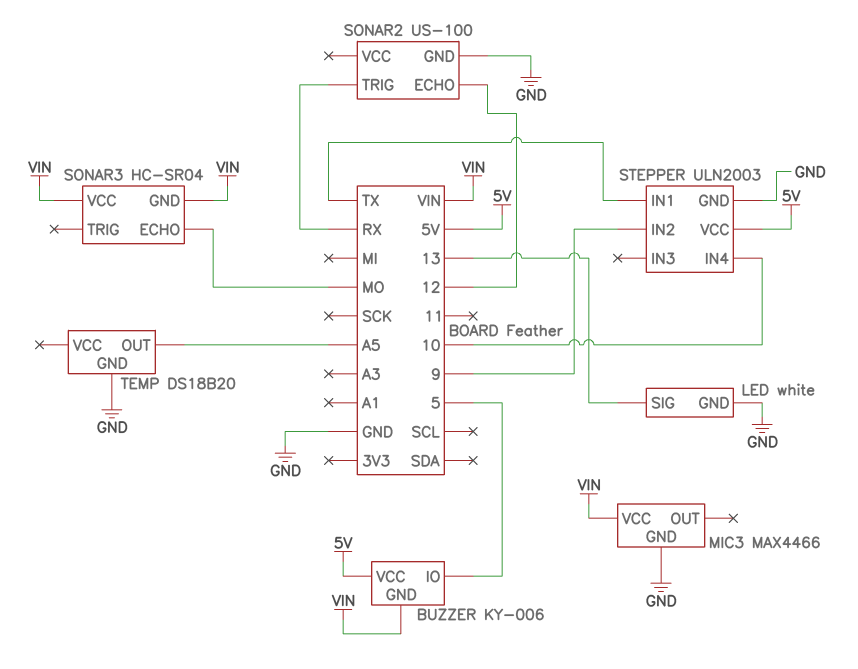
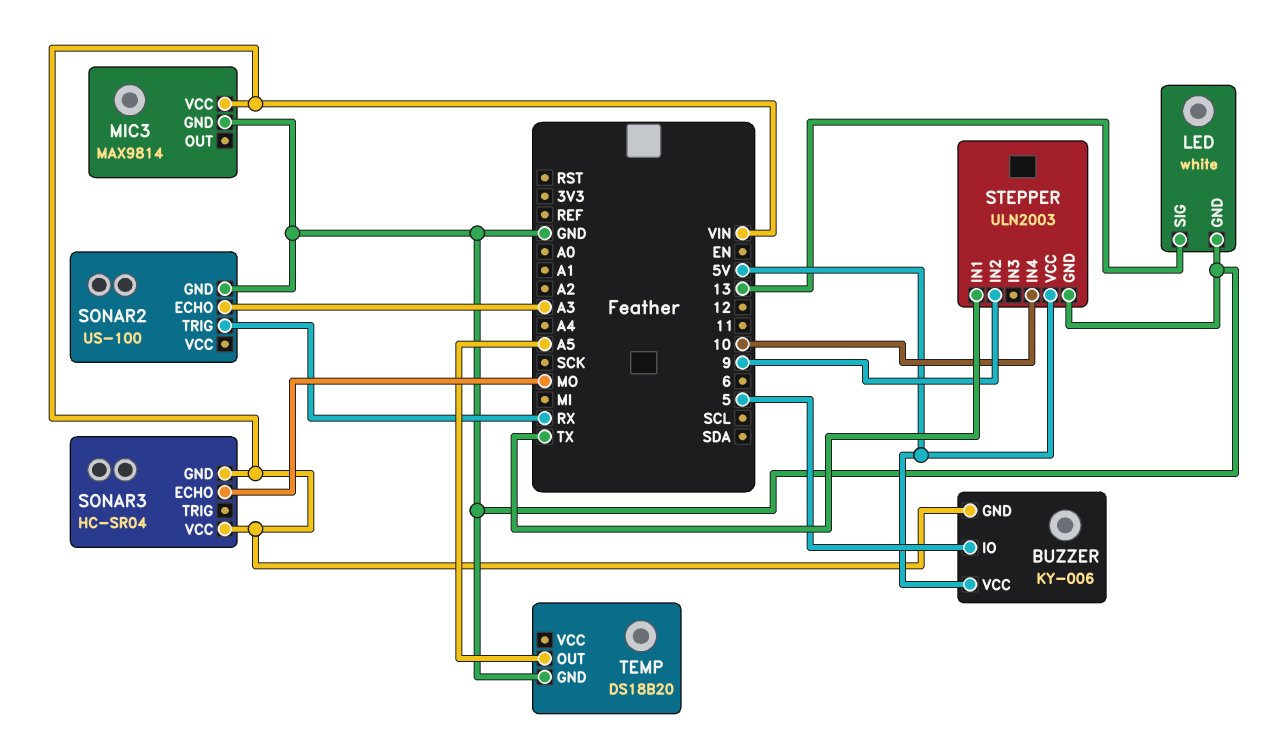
MIC3: MAX4466 -> MAX9814
SONAR2 pin ECHO: 12 -> A3

